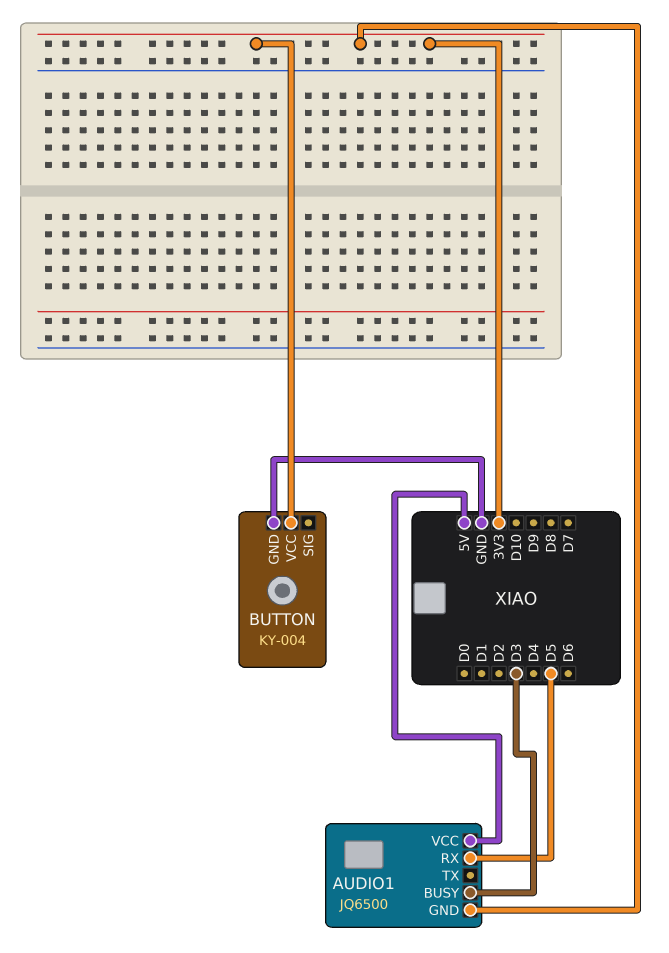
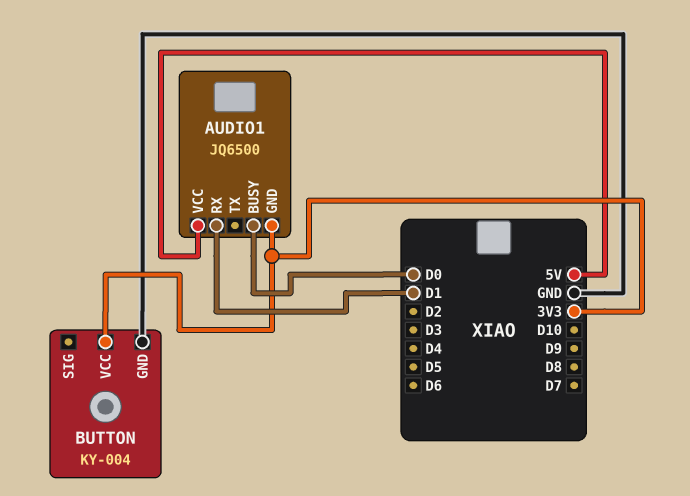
AUDIO1 pin BUSY: D3 -> D0
AUDIO1 pin RX: D5 -> D1

